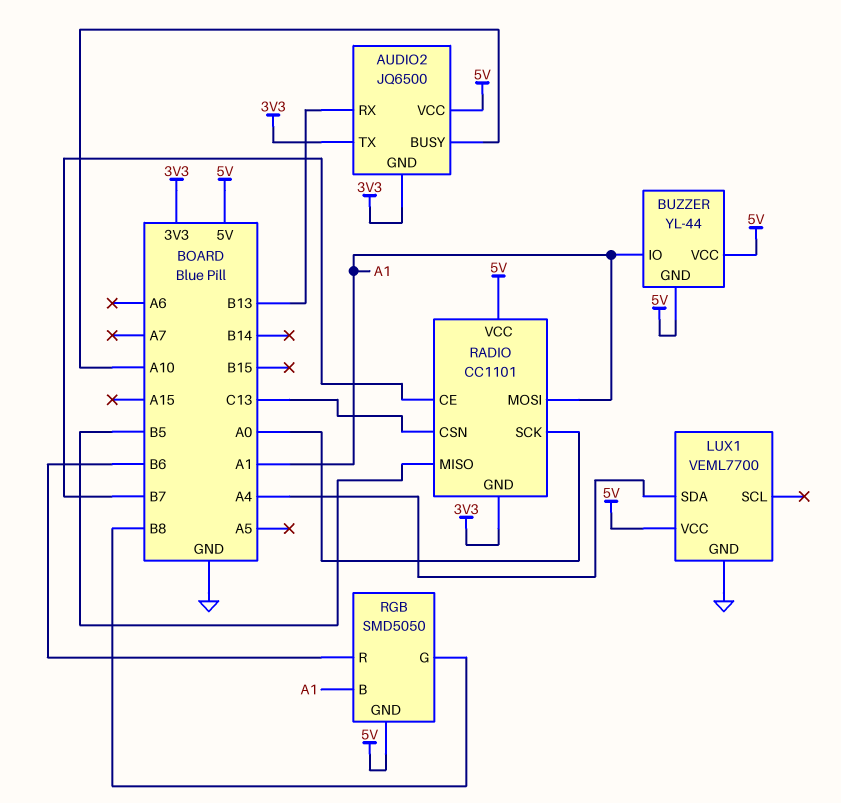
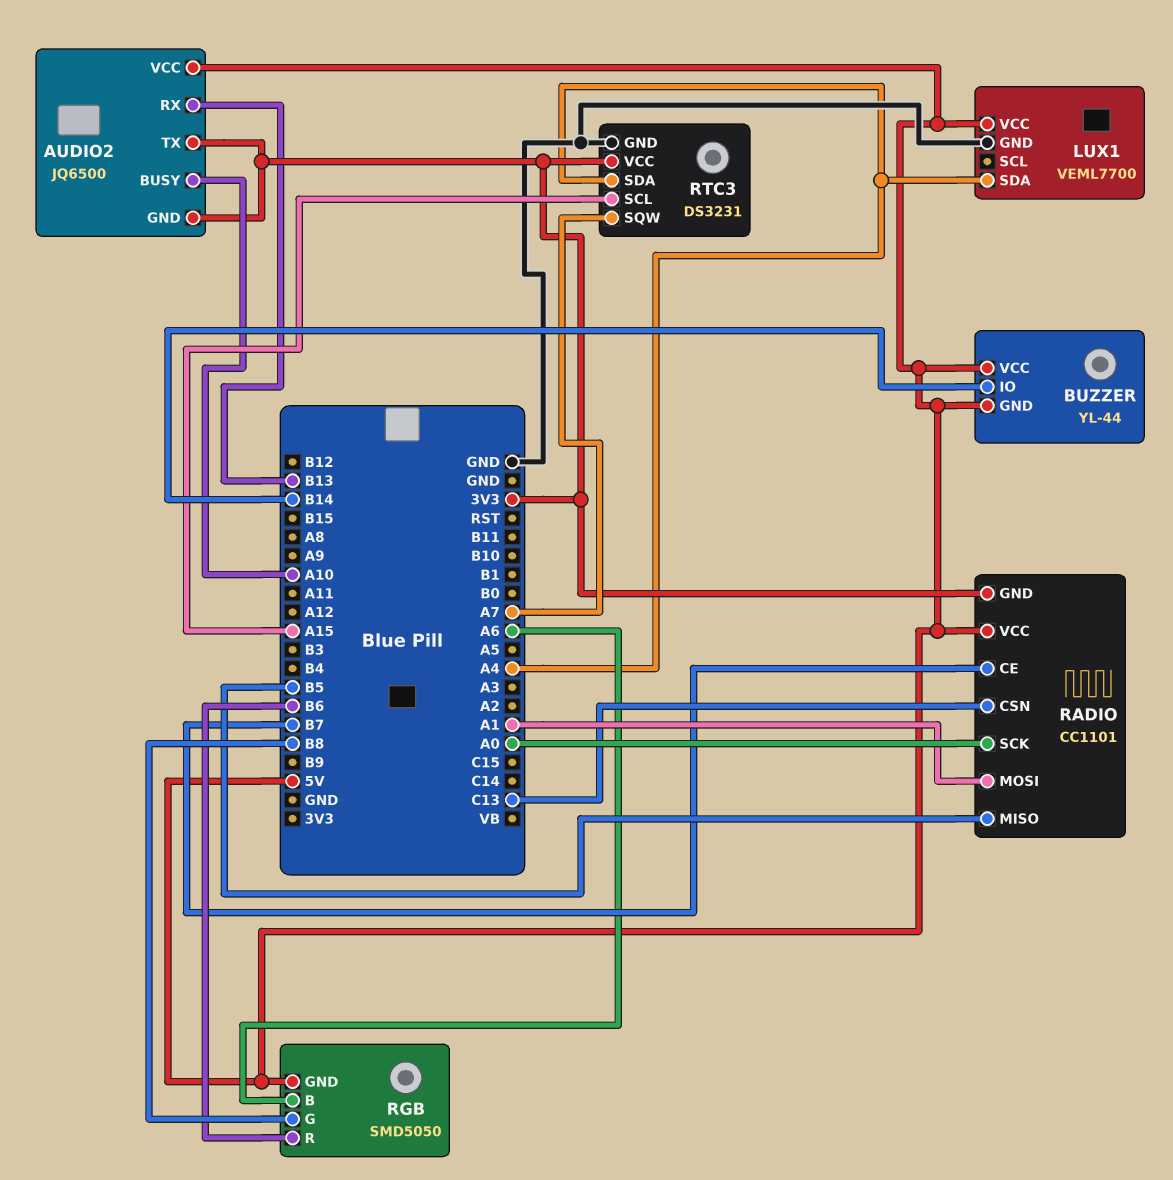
BUZZER pin IO: A1 -> B14
RGB pin B: A1 -> A6
RTC3: none -> DS3231
RTC3 pin GND: none -> GND
RTC3 pin SCL: none -> A15
RTC3 pin SDA: none -> A4
RTC3 pin SQW: none -> A7
RTC3 pin VCC: none -> 3V3

